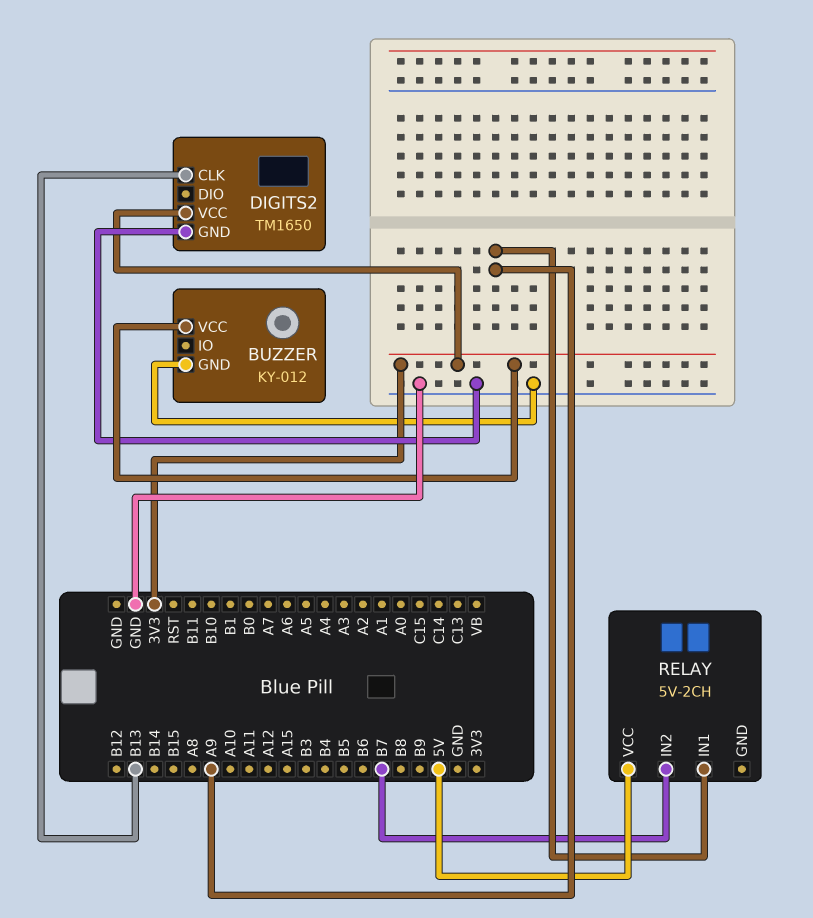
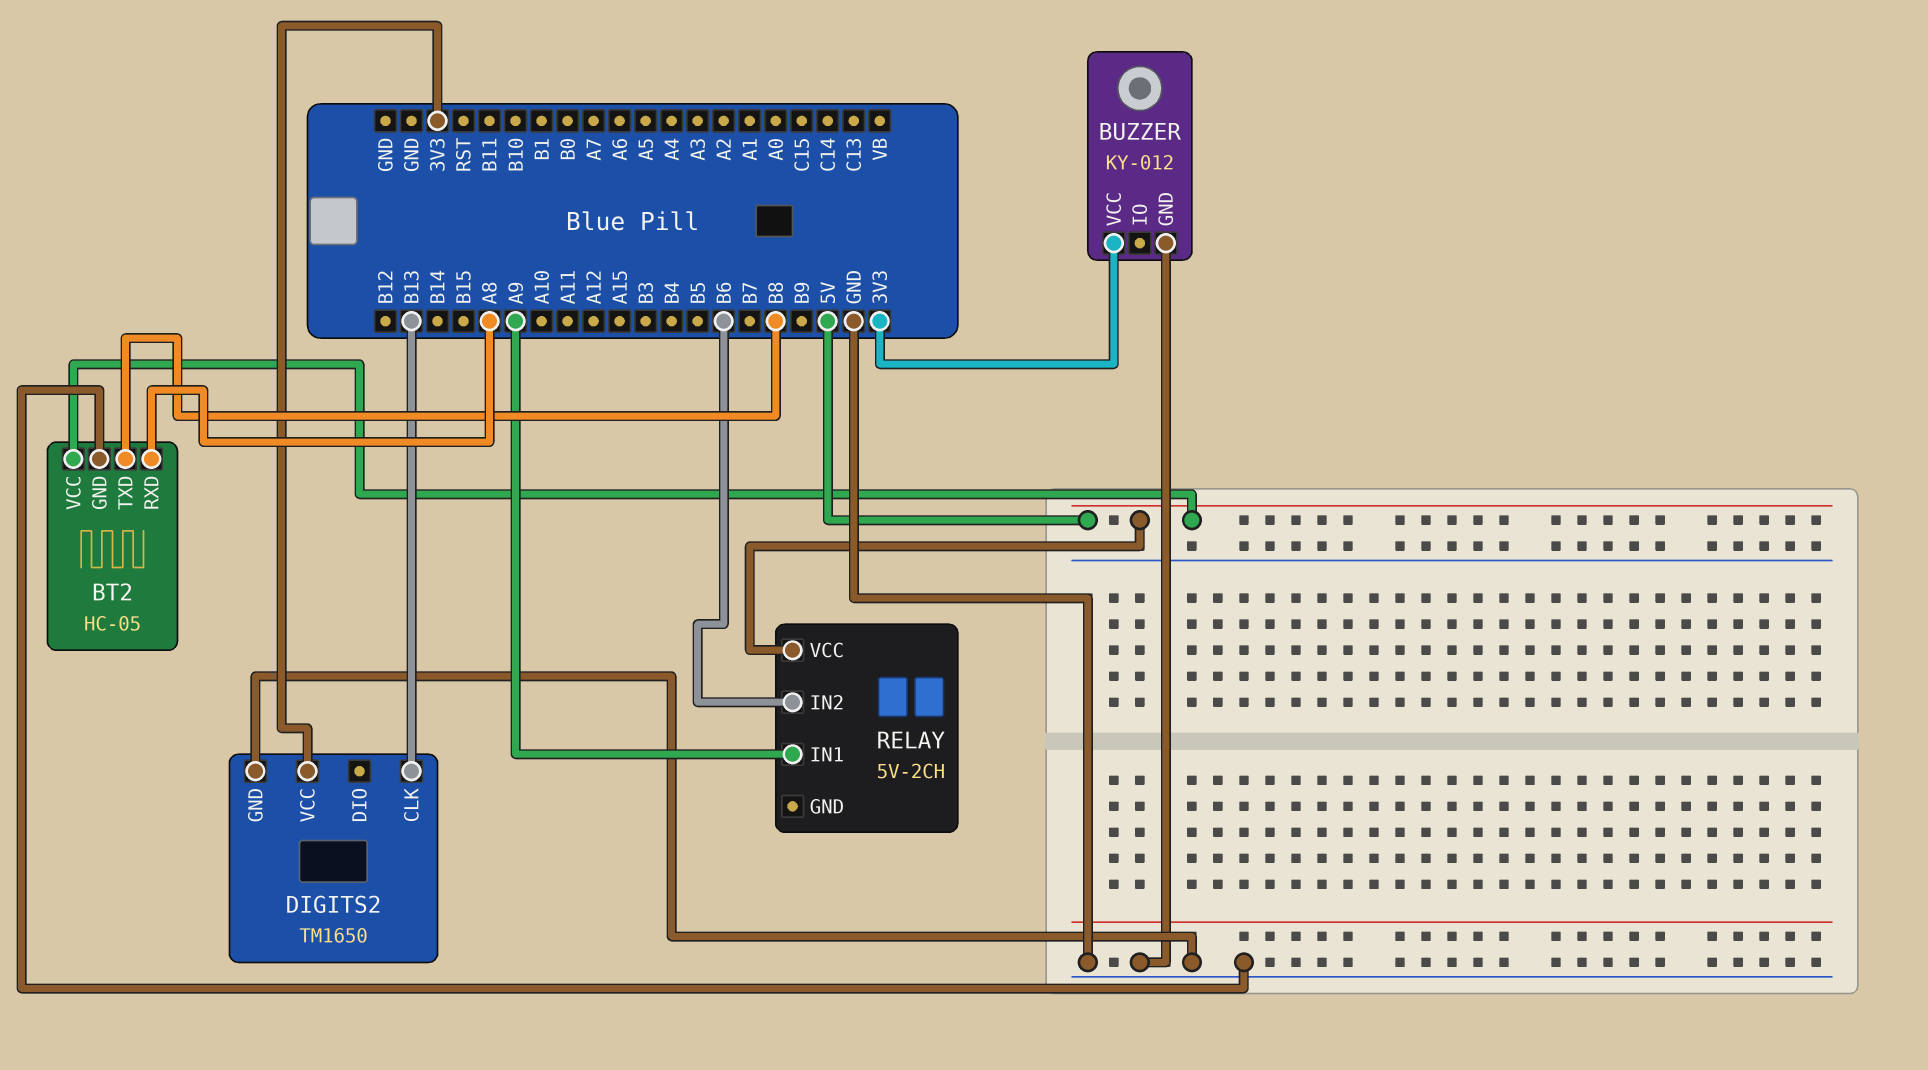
BT2: none -> HC-05
BT2 pin GND: none -> GND
BT2 pin RXD: none -> A8
BT2 pin TXD: none -> B8
BT2 pin VCC: none -> 5V
RELAY pin IN2: B7 -> B6

